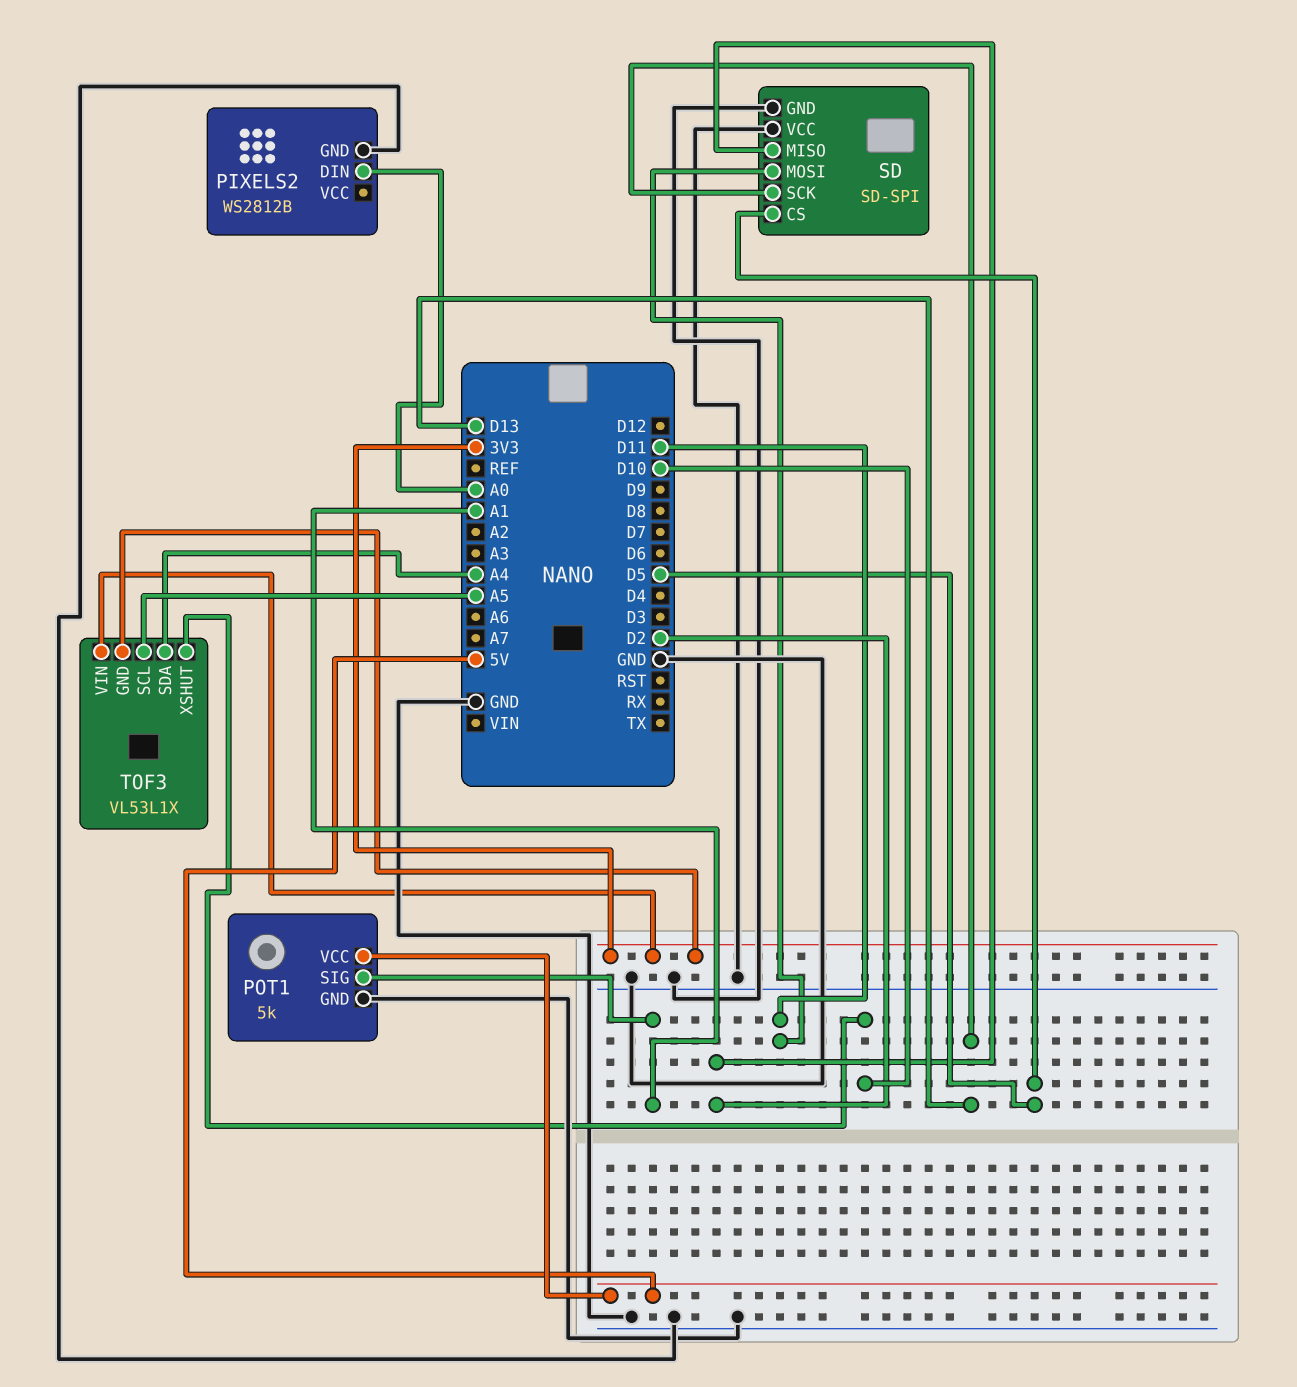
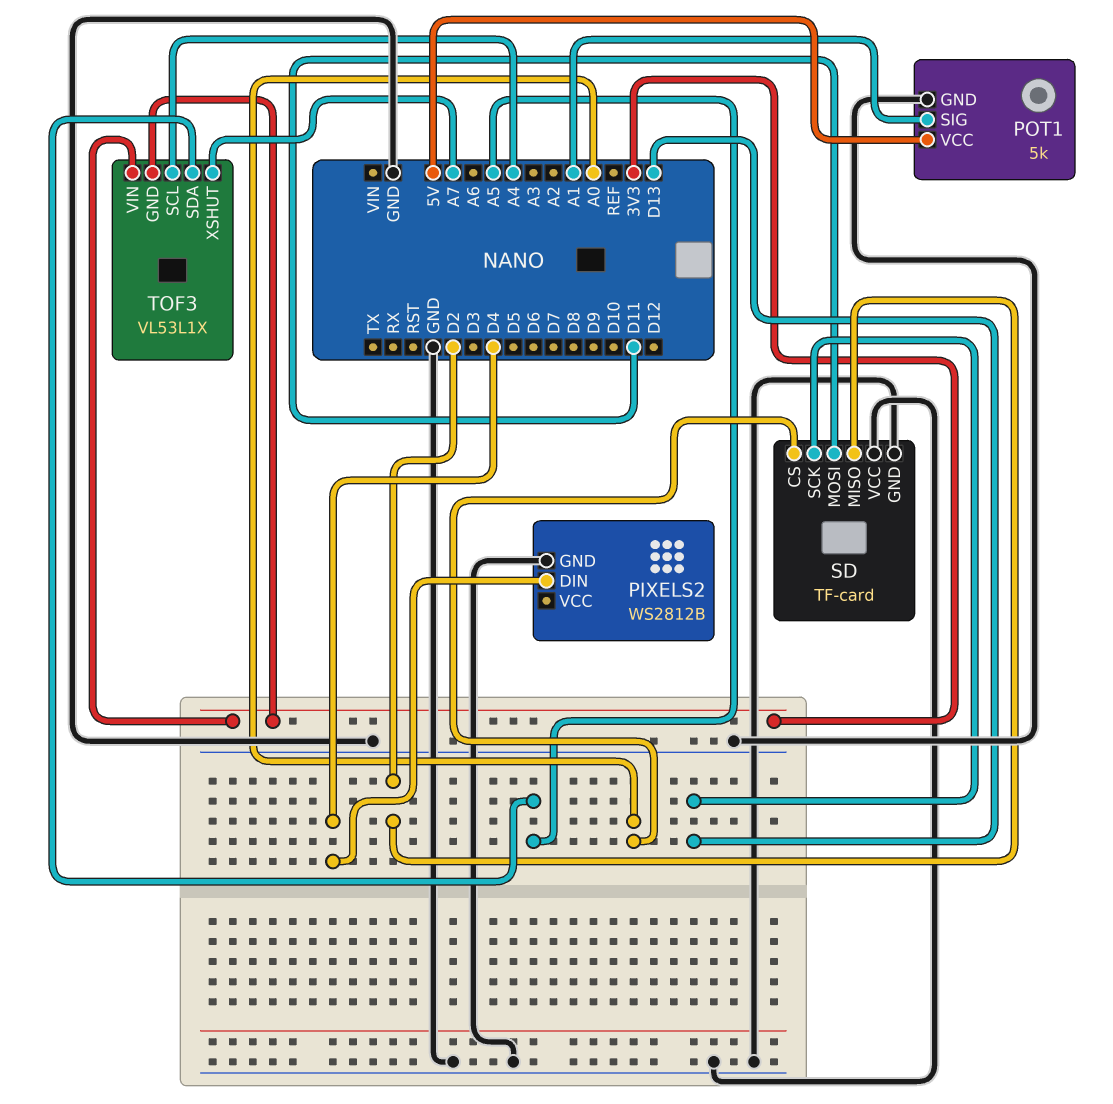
PIXELS2 pin DIN: A0 -> D4
SD: SD-SPI -> TF-card
SD pin CS: D5 -> A0
TOF3 pin SCL: A5 -> A4
TOF3 pin SDA: A4 -> A5
TOF3 pin XSHUT: D10 -> A7

